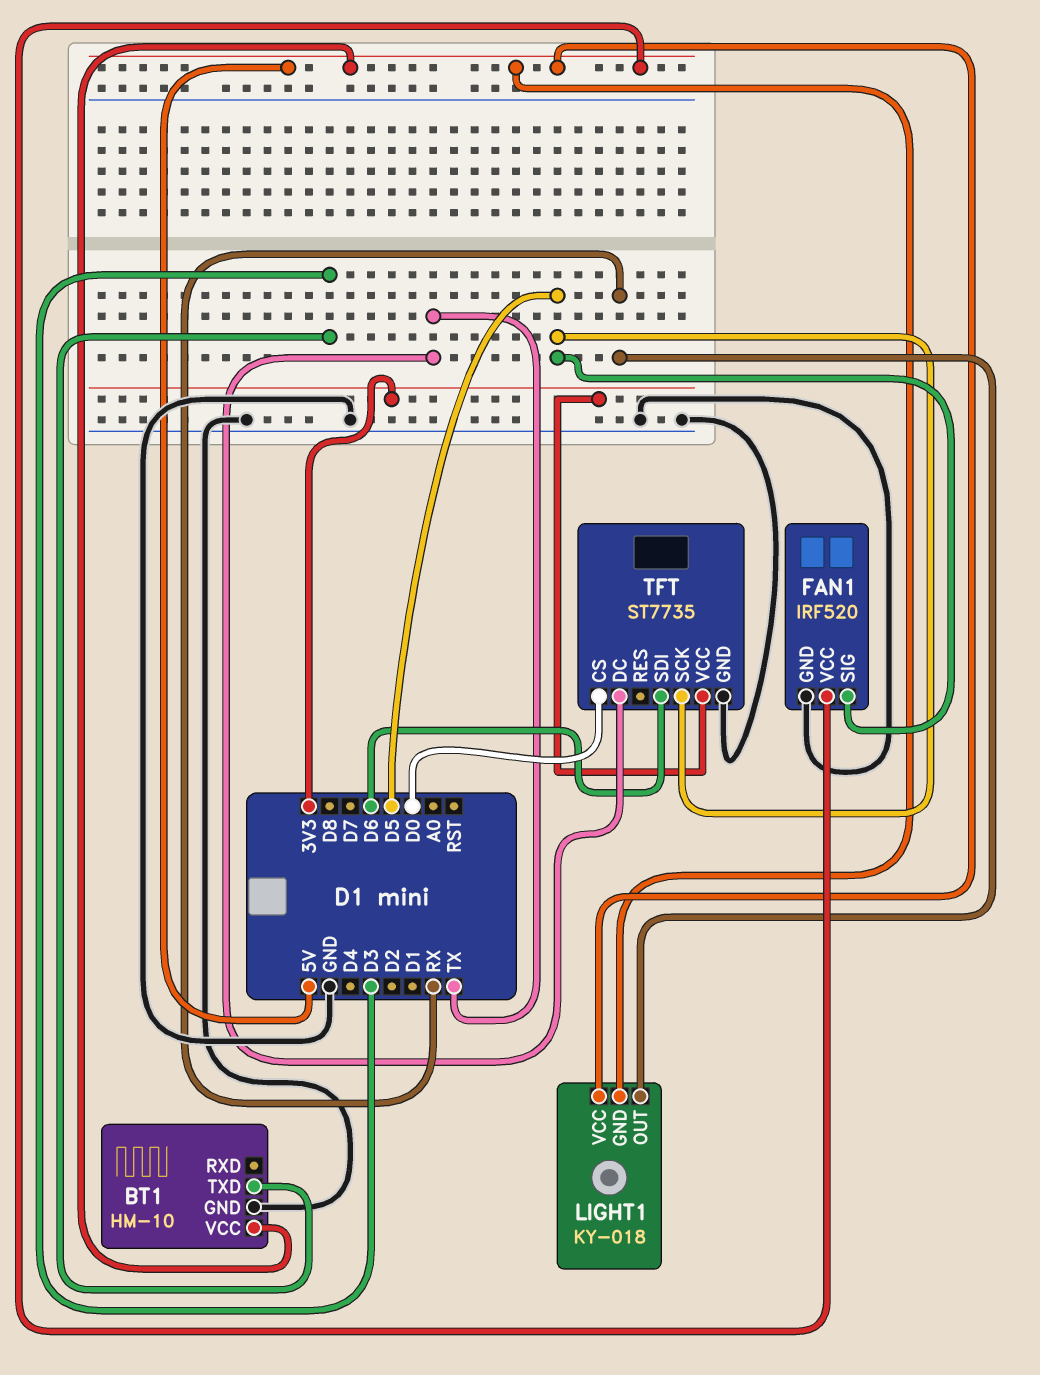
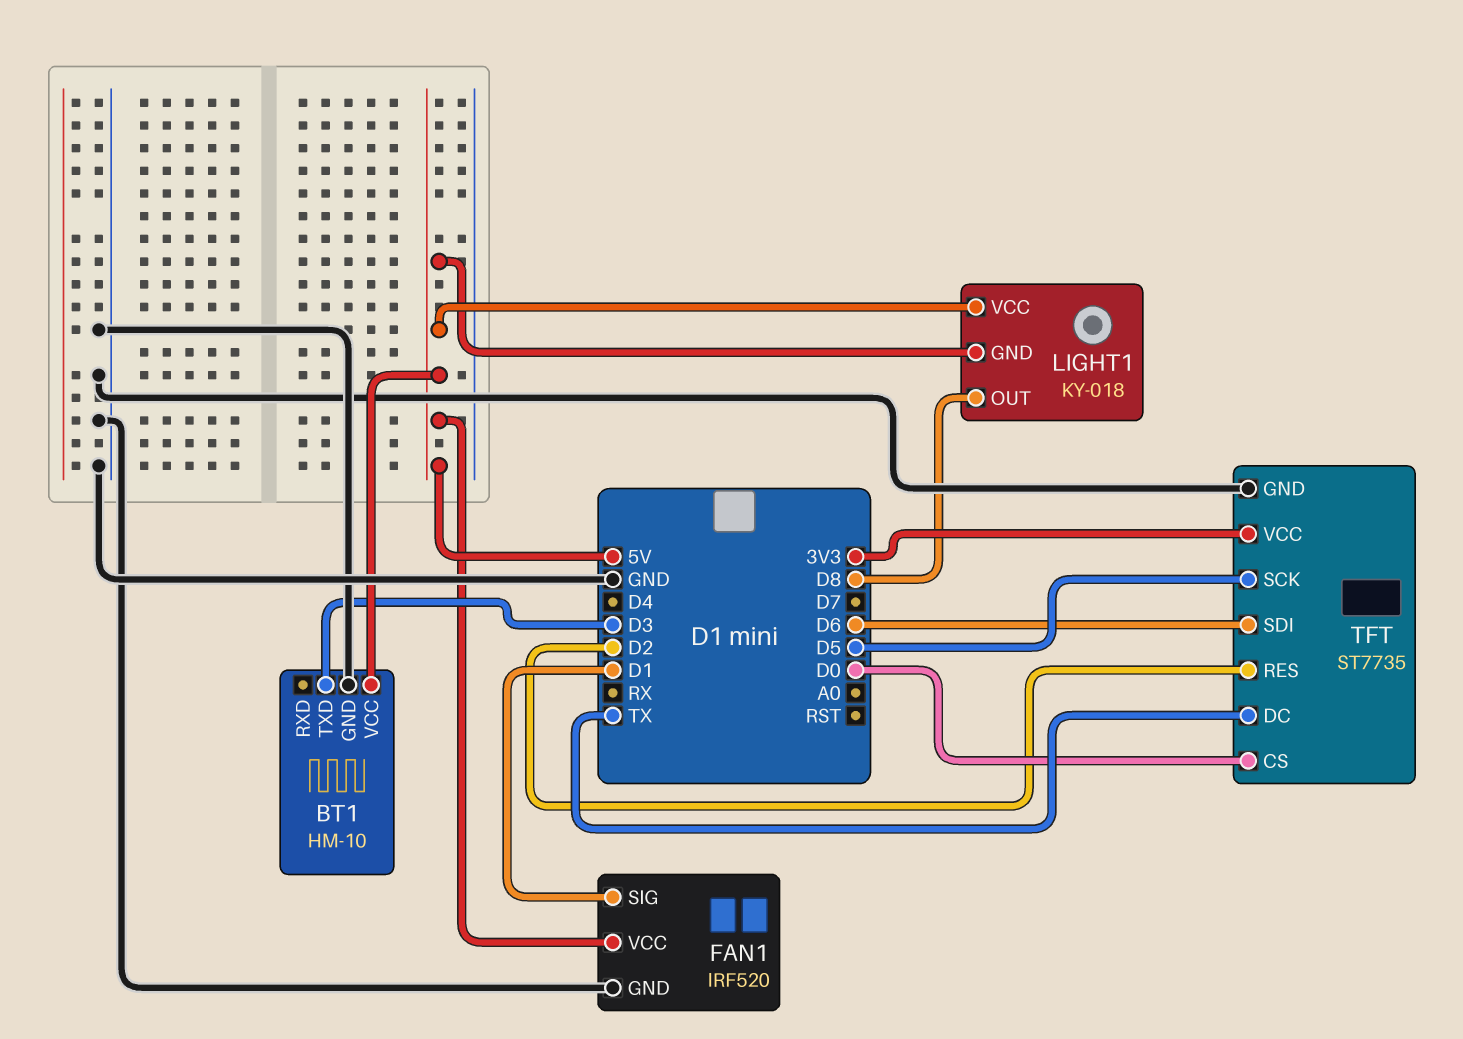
FAN1 pin SIG: D5 -> D1
LIGHT1 pin OUT: RX -> D8
TFT pin RES: none -> D2

